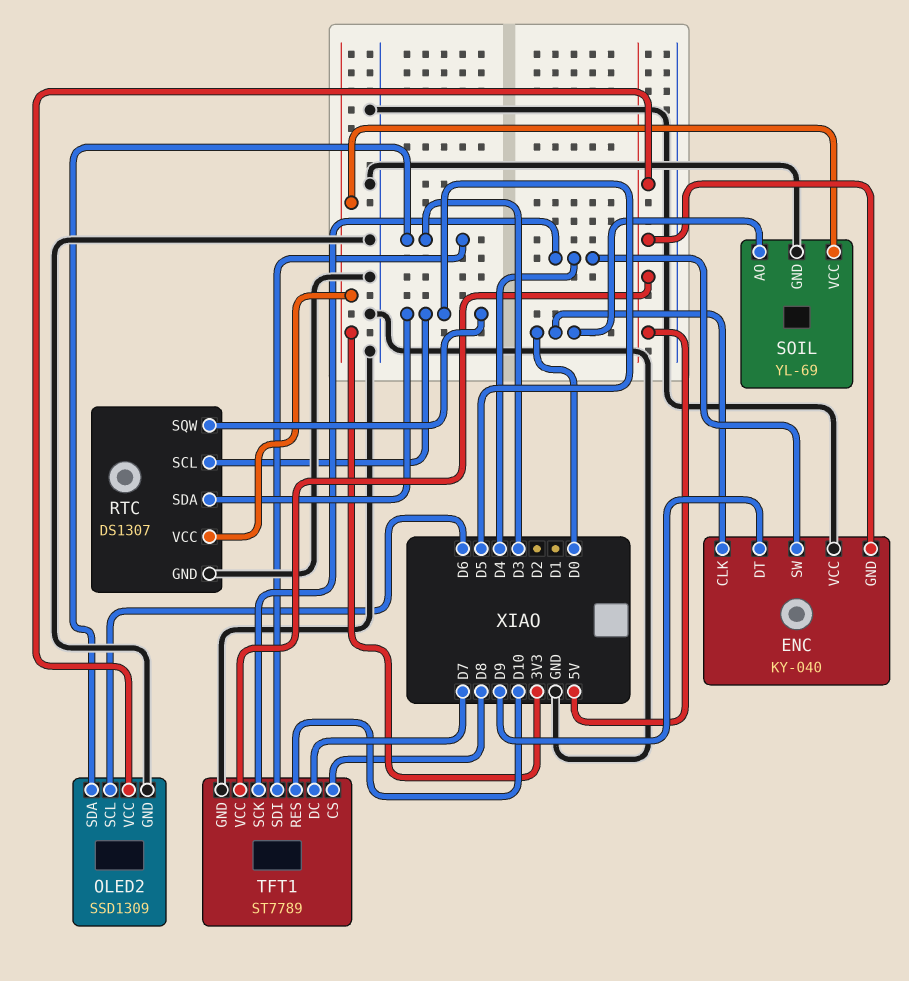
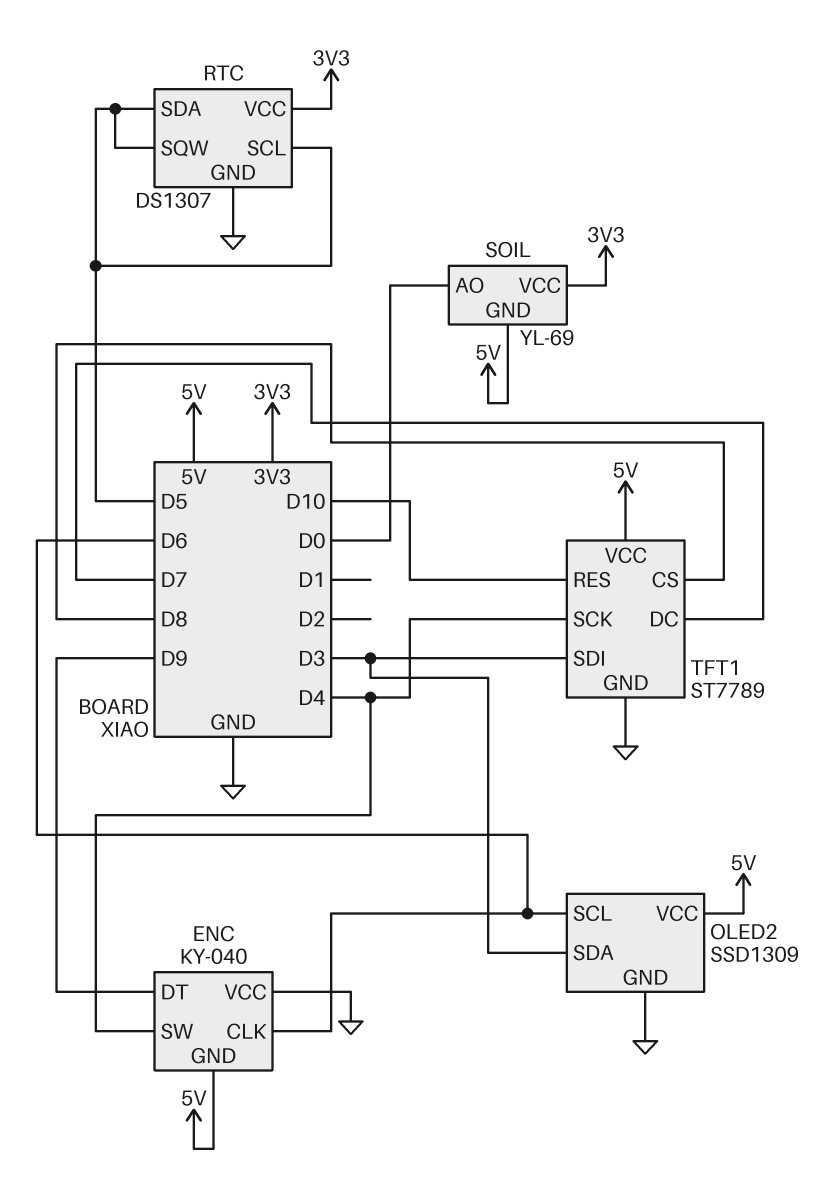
ENC pin CLK: D0 -> D6
SOIL pin GND: GND -> 5V

